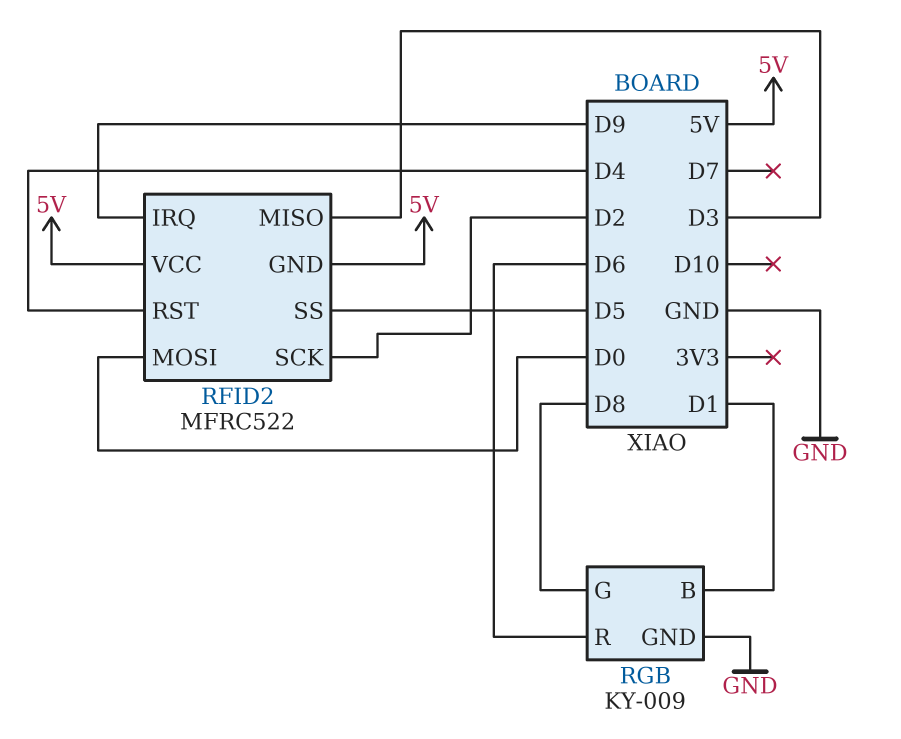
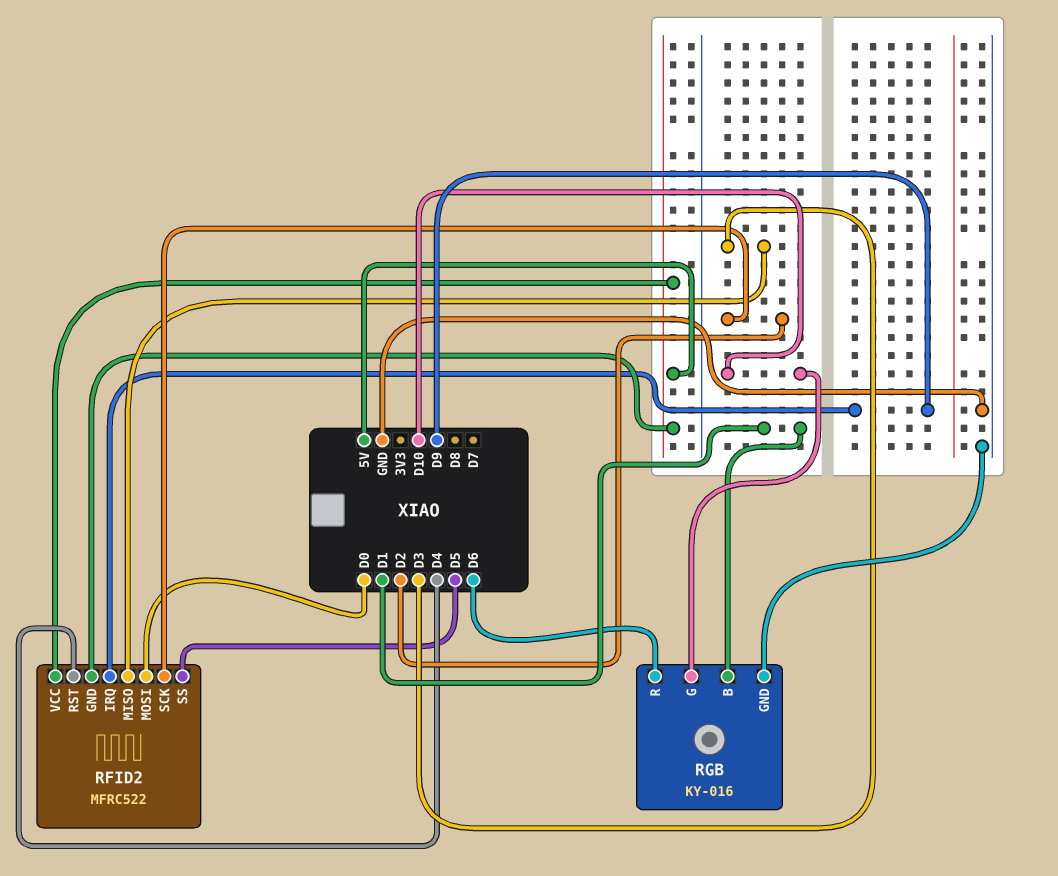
RGB: KY-009 -> KY-016
RGB pin G: D8 -> D10

